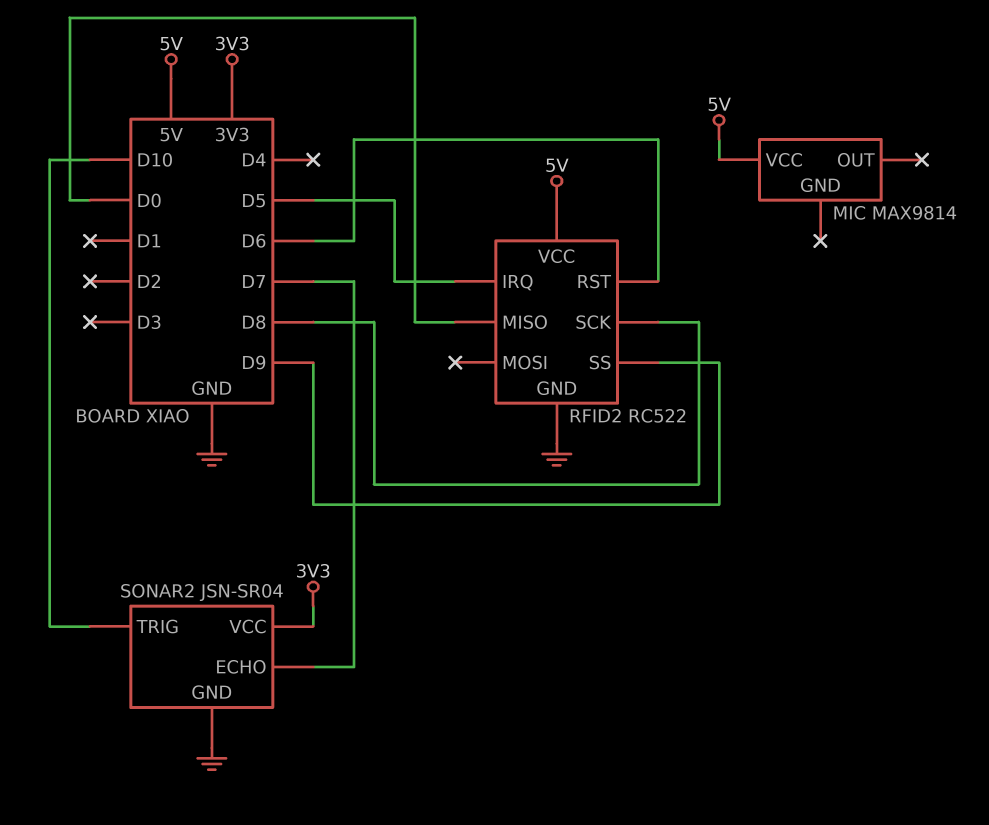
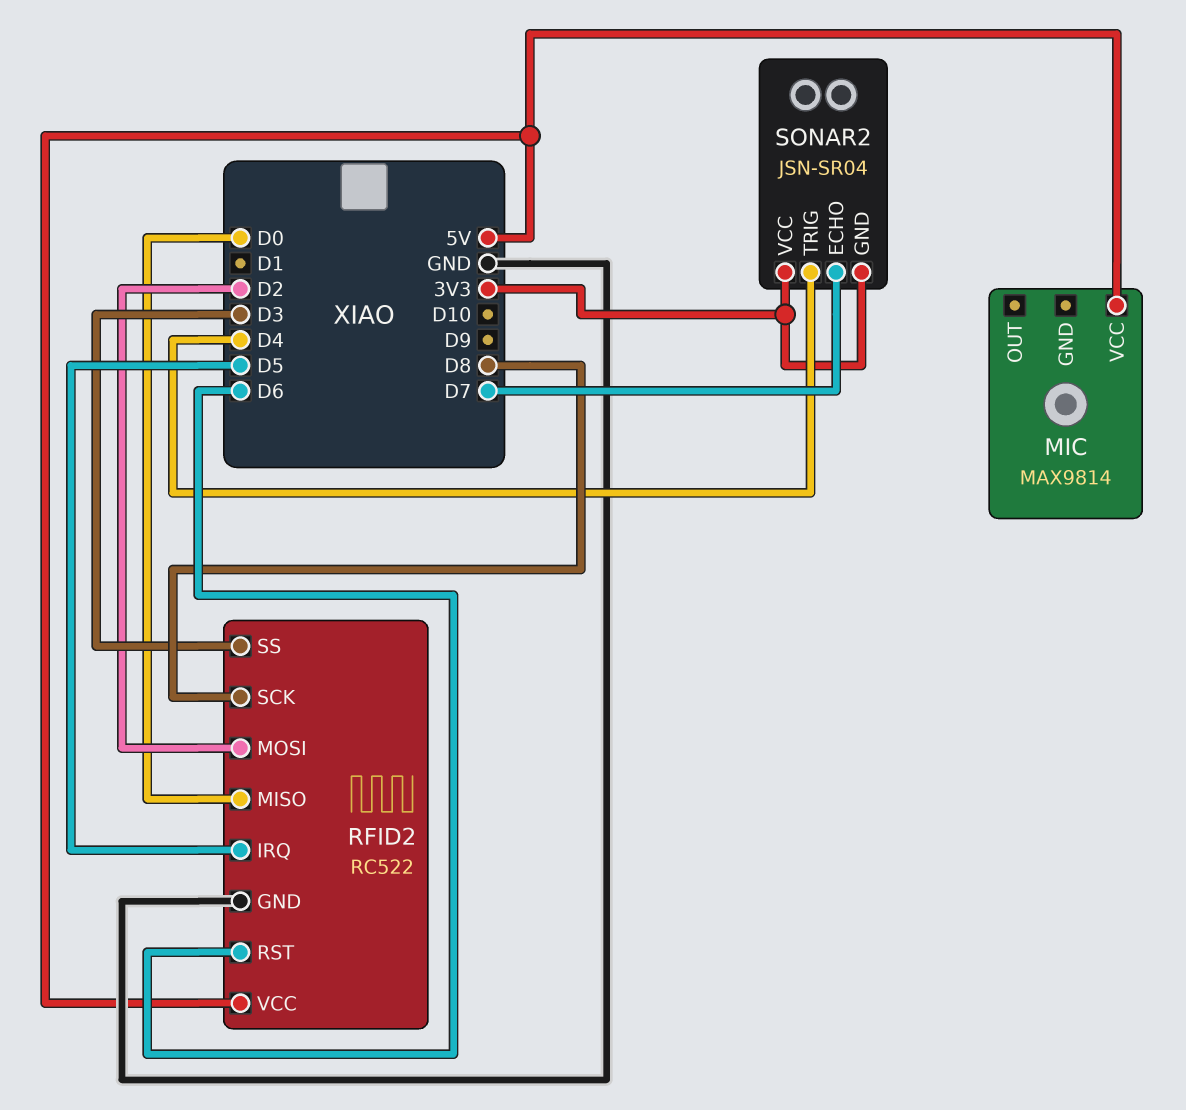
RFID2 pin MOSI: none -> D2
RFID2 pin SS: D9 -> D3
SONAR2 pin GND: GND -> 3V3
SONAR2 pin TRIG: D10 -> D4

